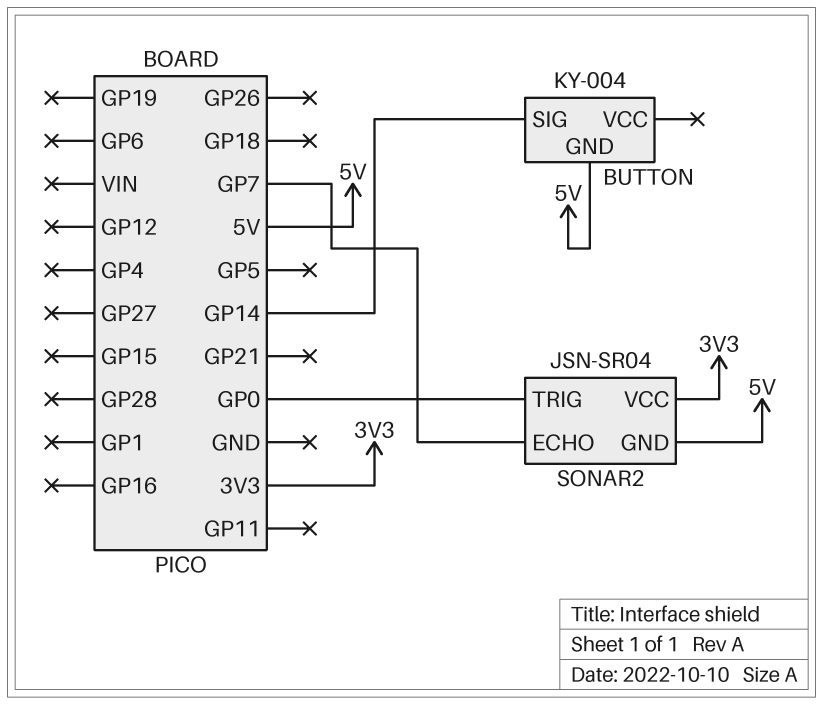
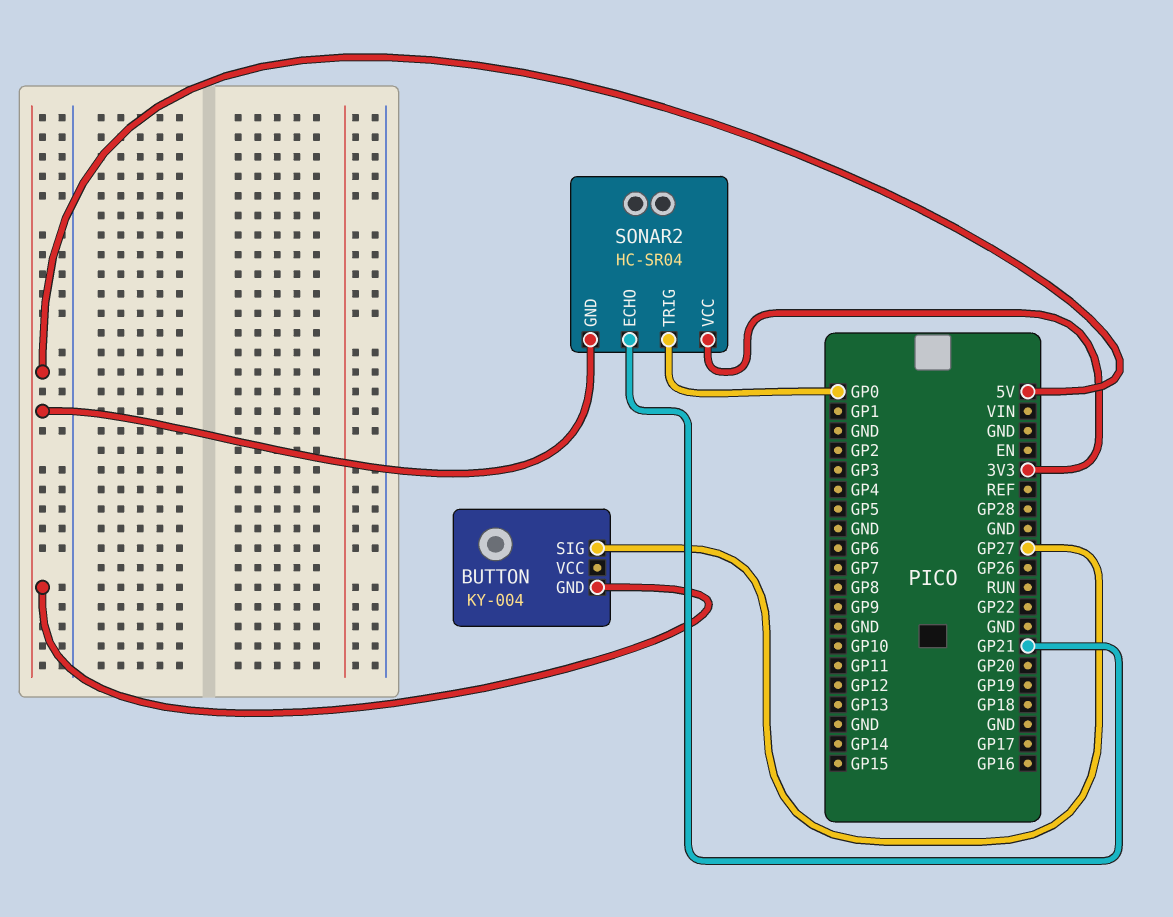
BUTTON pin SIG: GP14 -> GP27
SONAR2: JSN-SR04 -> HC-SR04
SONAR2 pin ECHO: GP7 -> GP21

